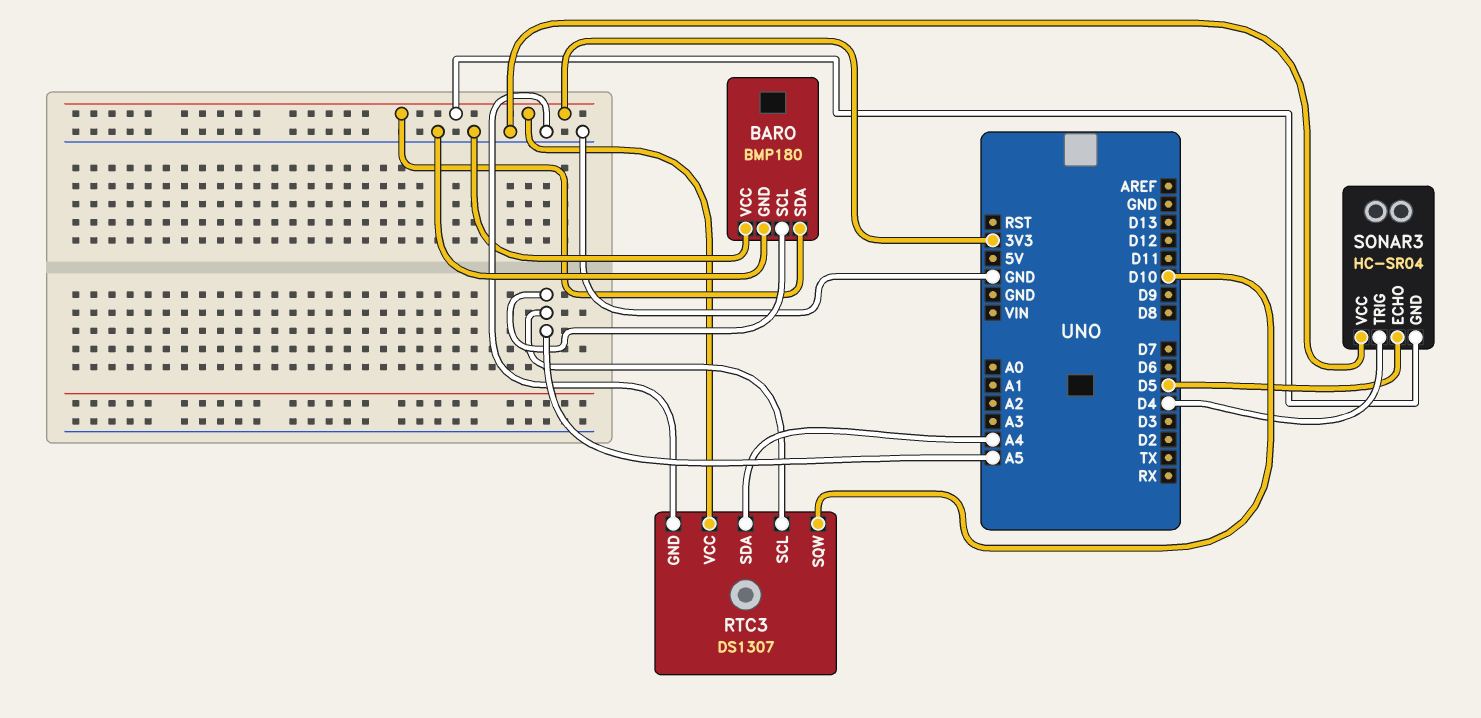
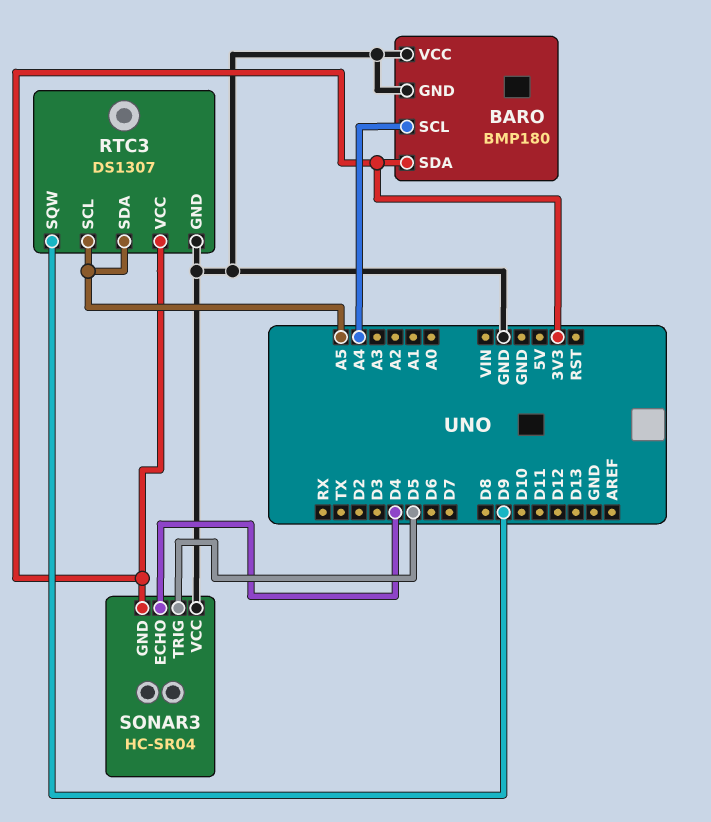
BARO pin SCL: A5 -> A4
RTC3 pin SDA: A4 -> A5
RTC3 pin SQW: D10 -> D9
SONAR3 pin ECHO: D5 -> D4
SONAR3 pin TRIG: D4 -> D5

